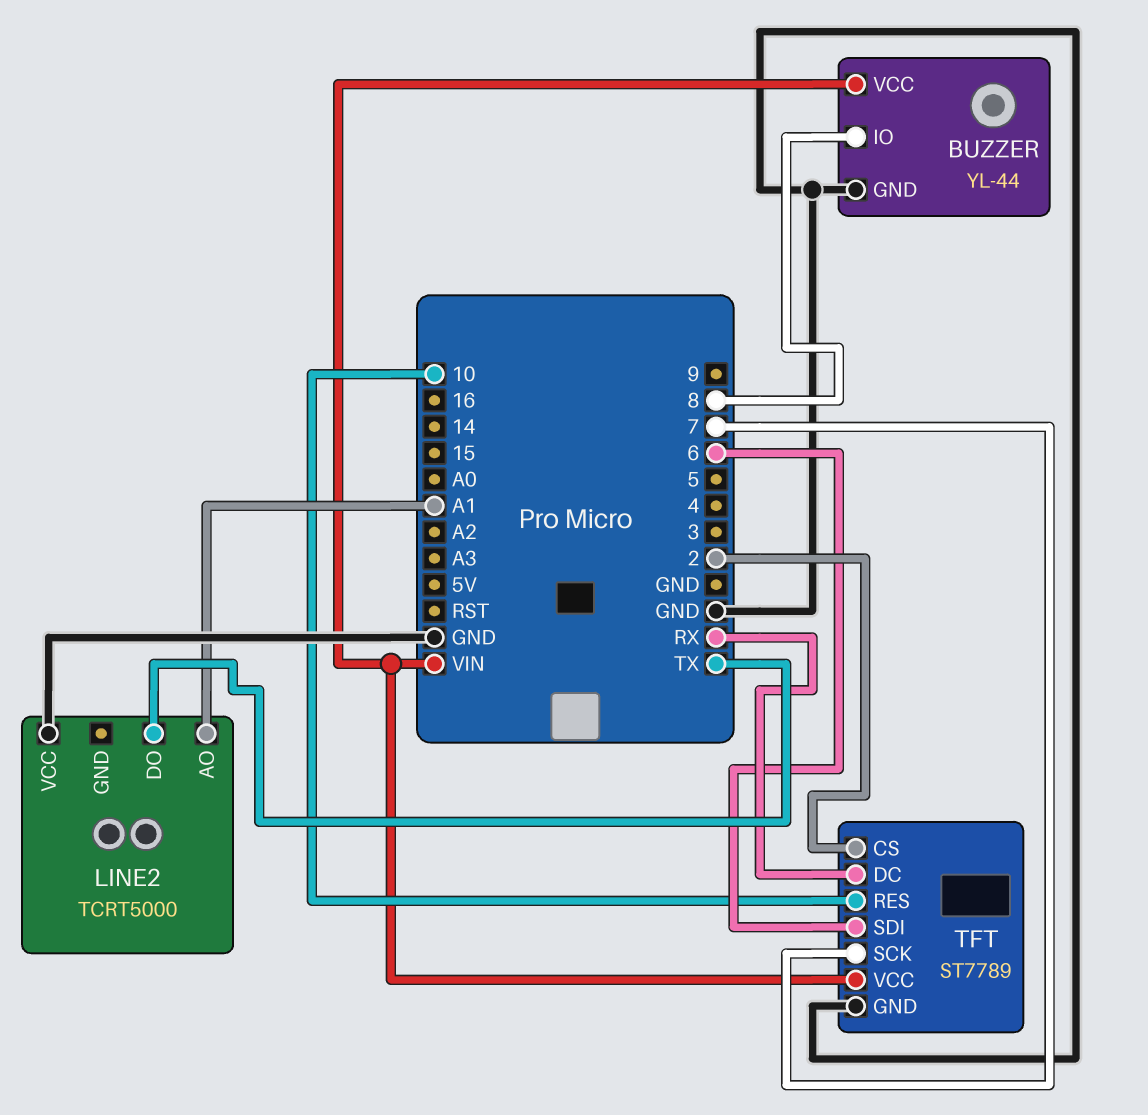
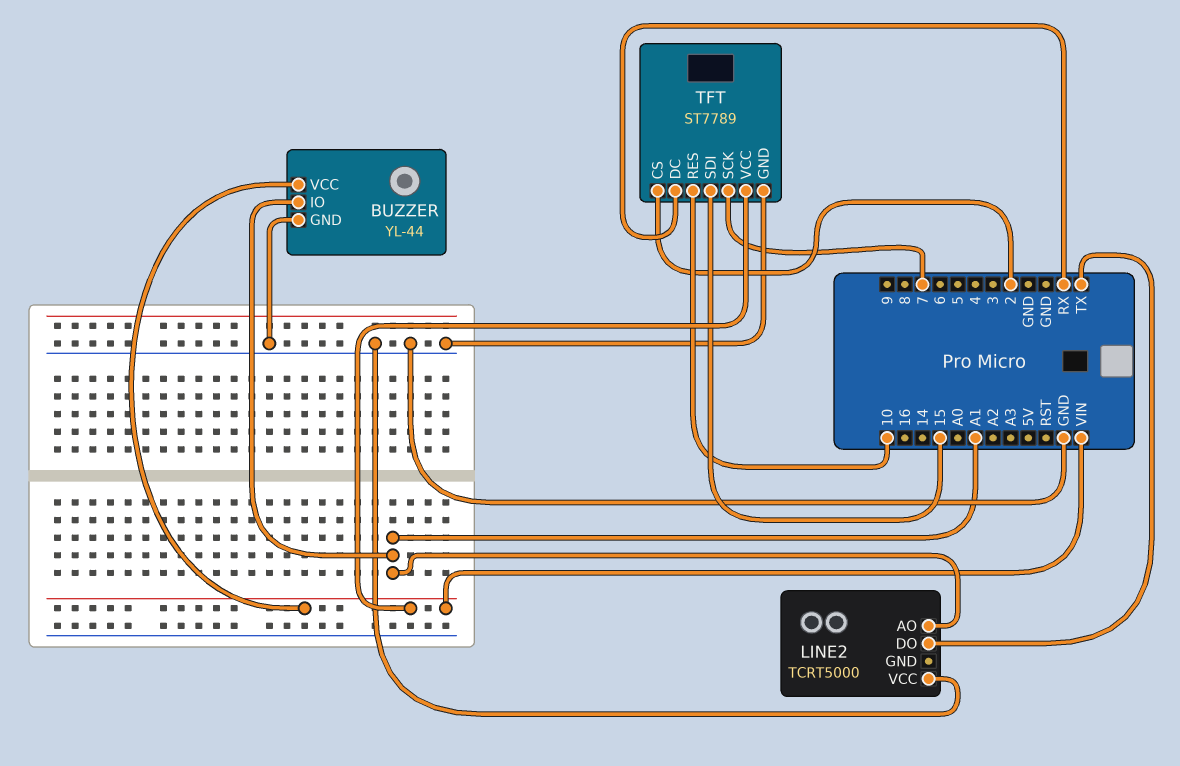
BUZZER pin IO: 8 -> A1
TFT pin SDI: 6 -> 15

